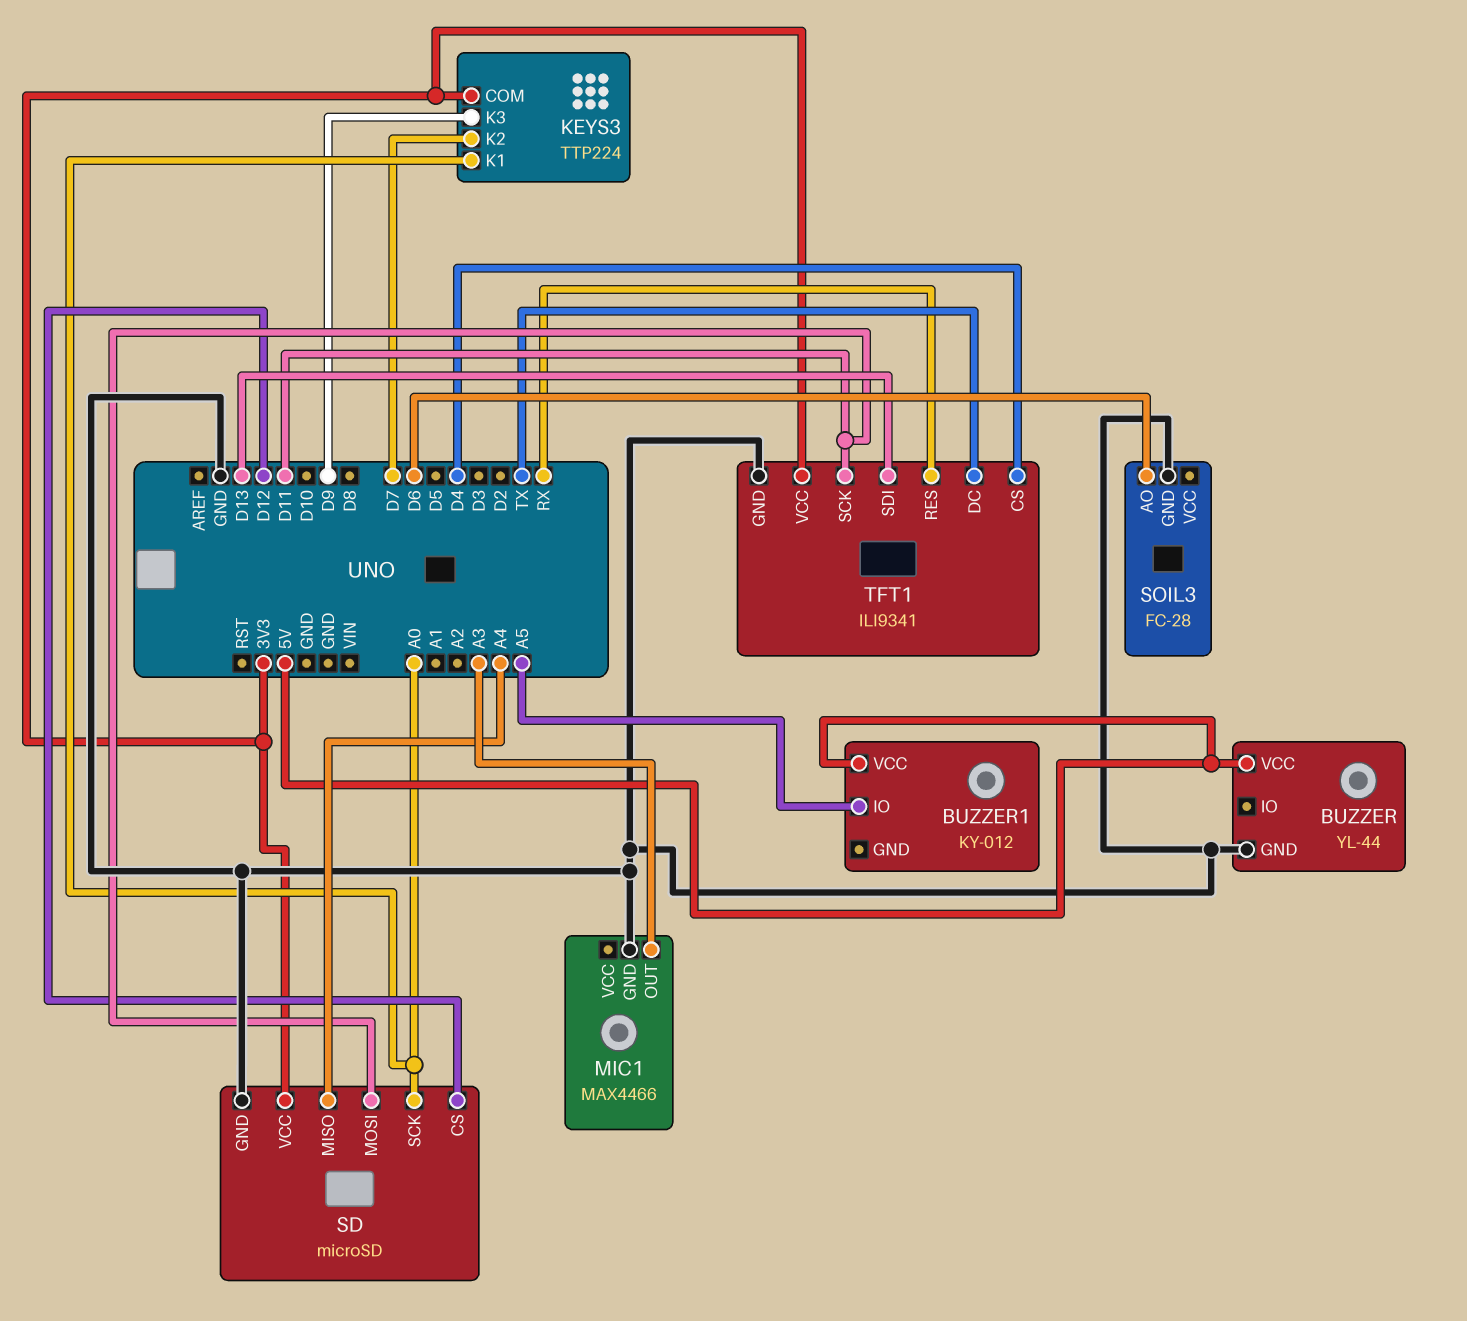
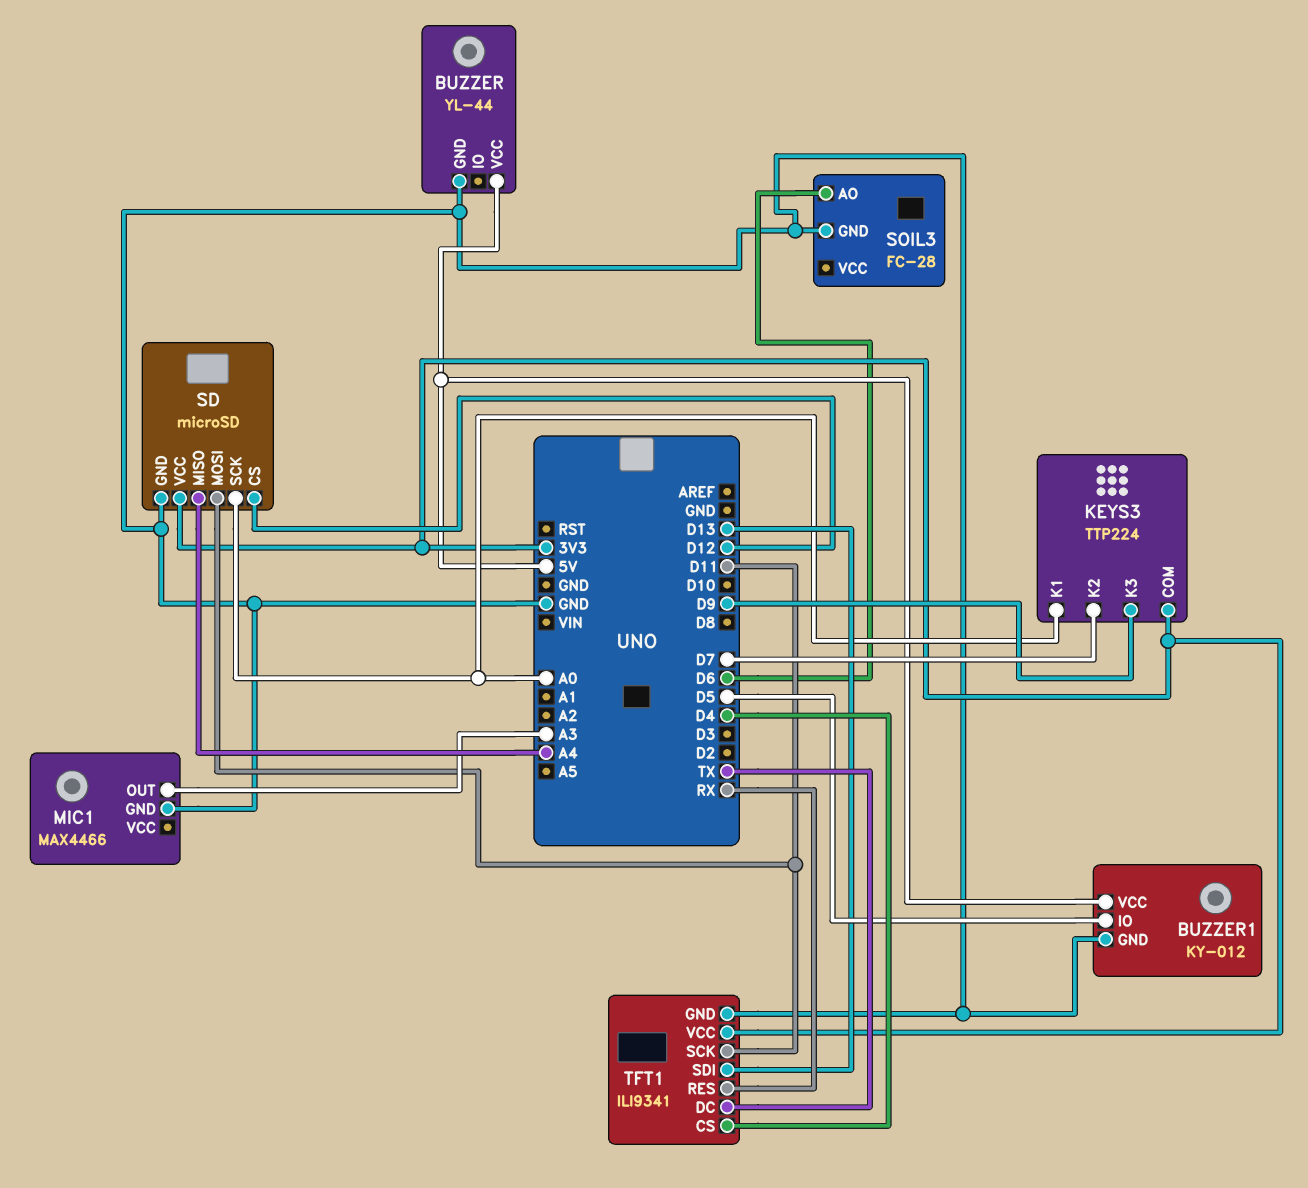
BUZZER1 pin GND: none -> GND
BUZZER1 pin IO: A5 -> D5

